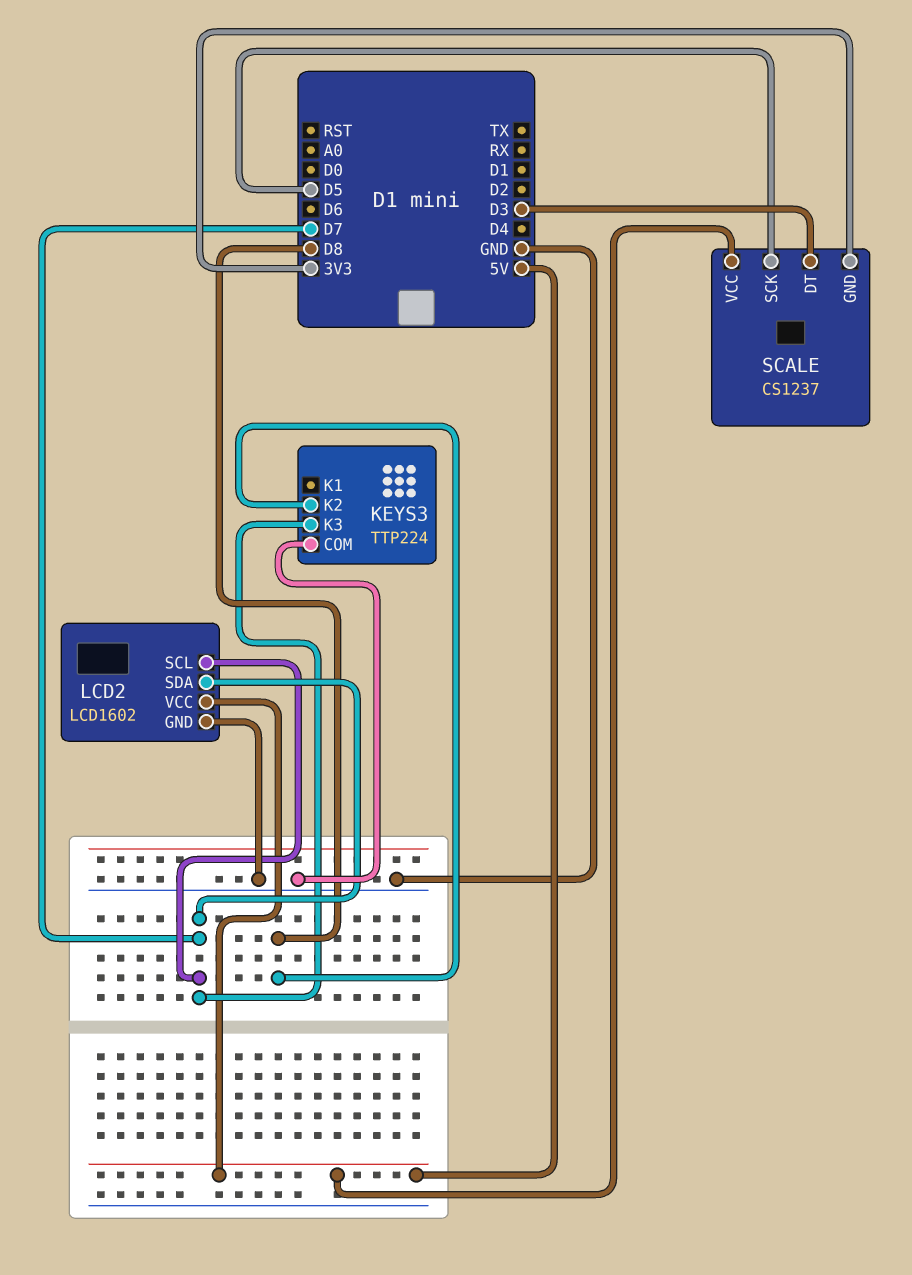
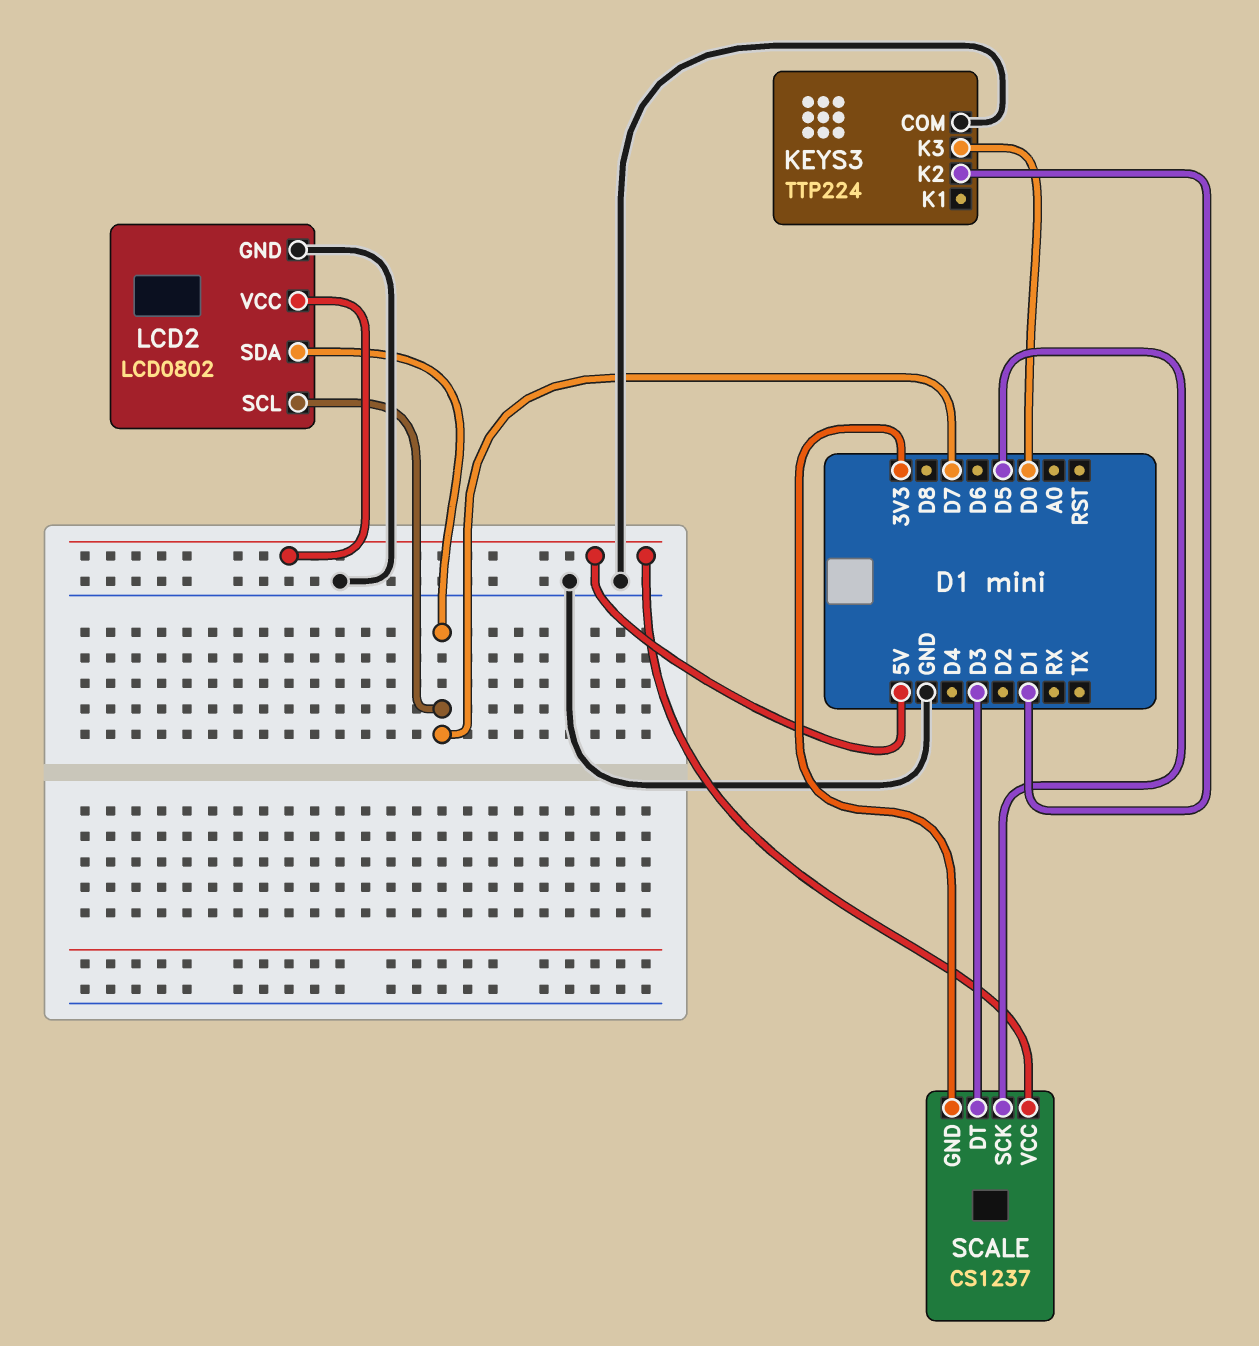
KEYS3 pin K2: D8 -> D1
KEYS3 pin K3: D7 -> D0
LCD2: LCD1602 -> LCD0802

